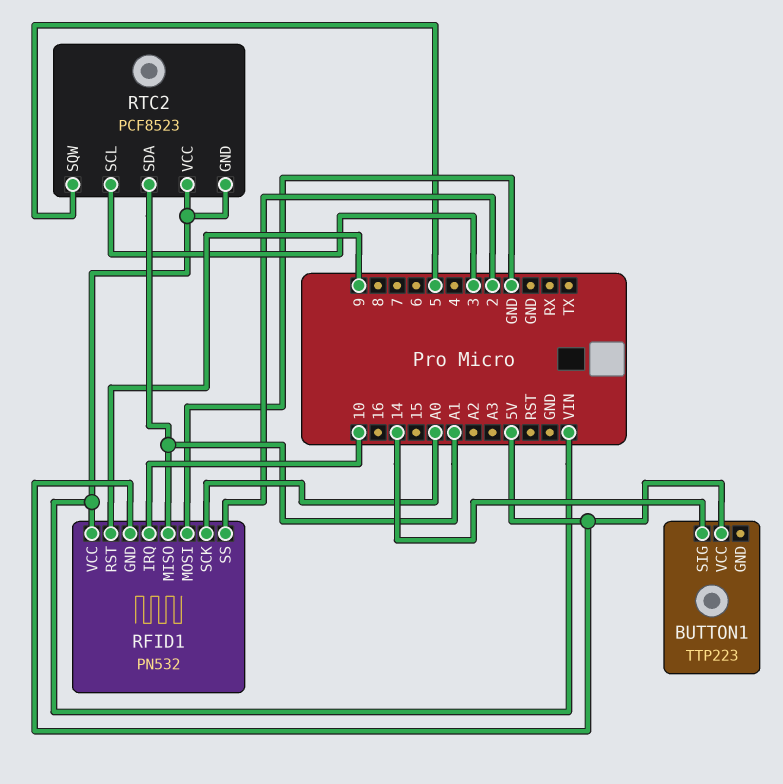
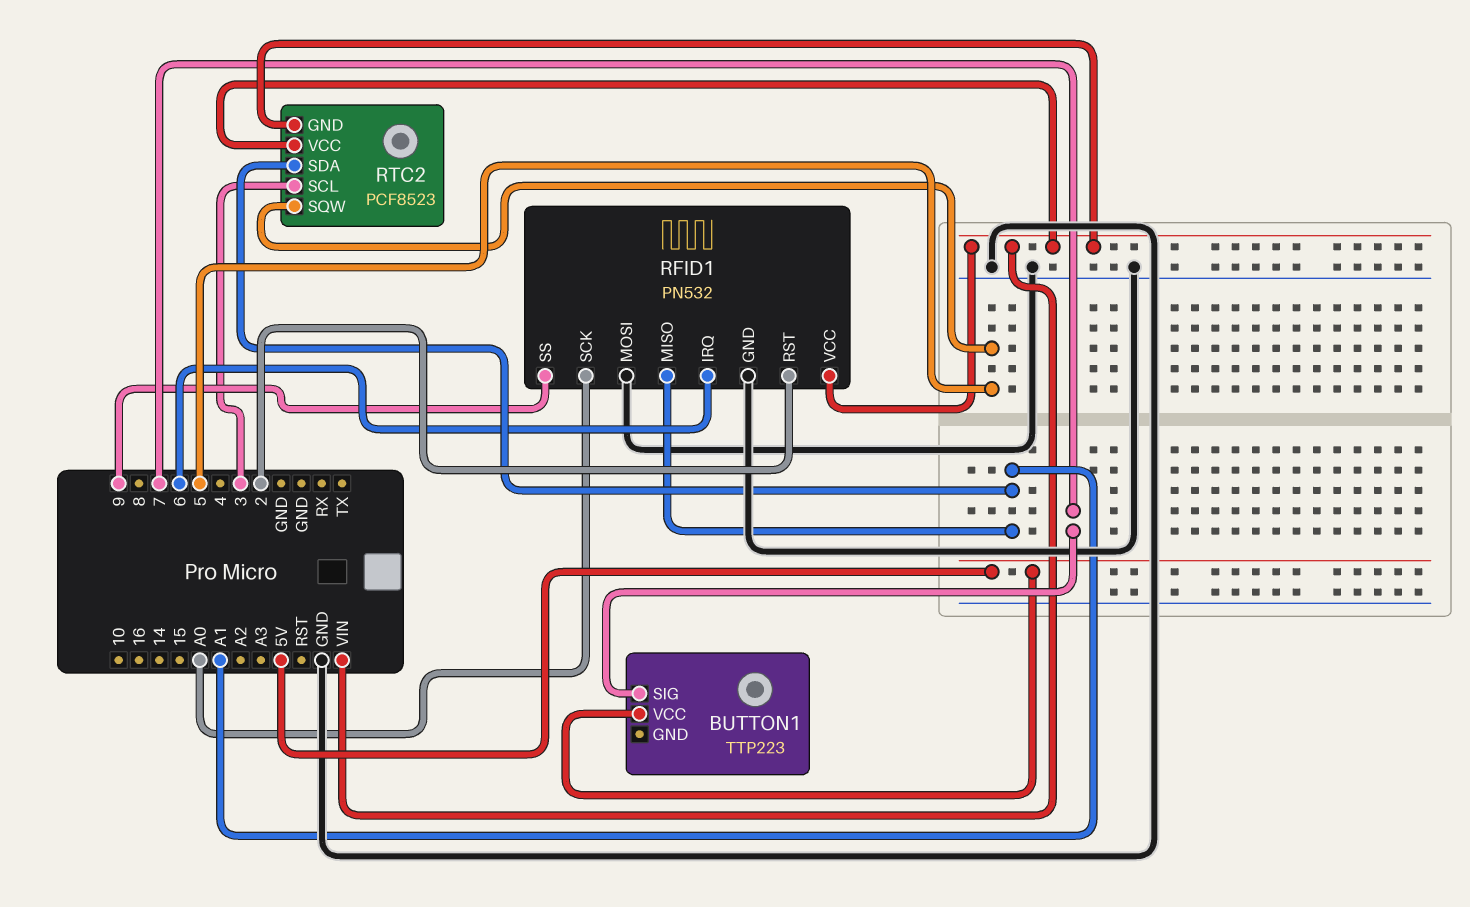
BUTTON1 pin SIG: 14 -> 7
RFID1 pin GND: 5V -> GND
RFID1 pin IRQ: 10 -> 6
RFID1 pin RST: 9 -> 2
RFID1 pin SS: 2 -> 9

